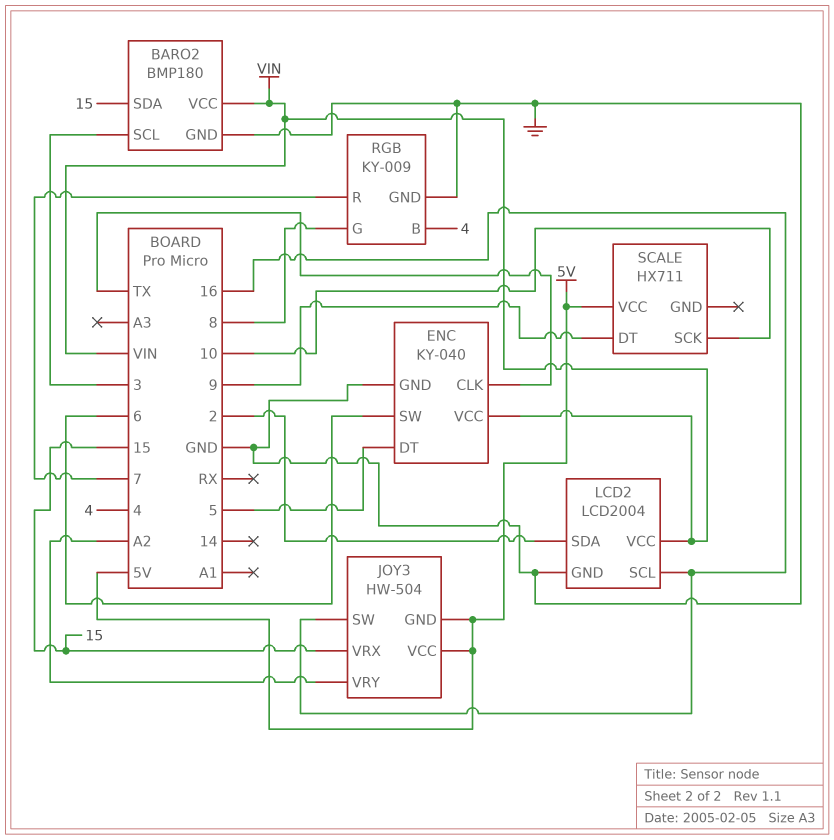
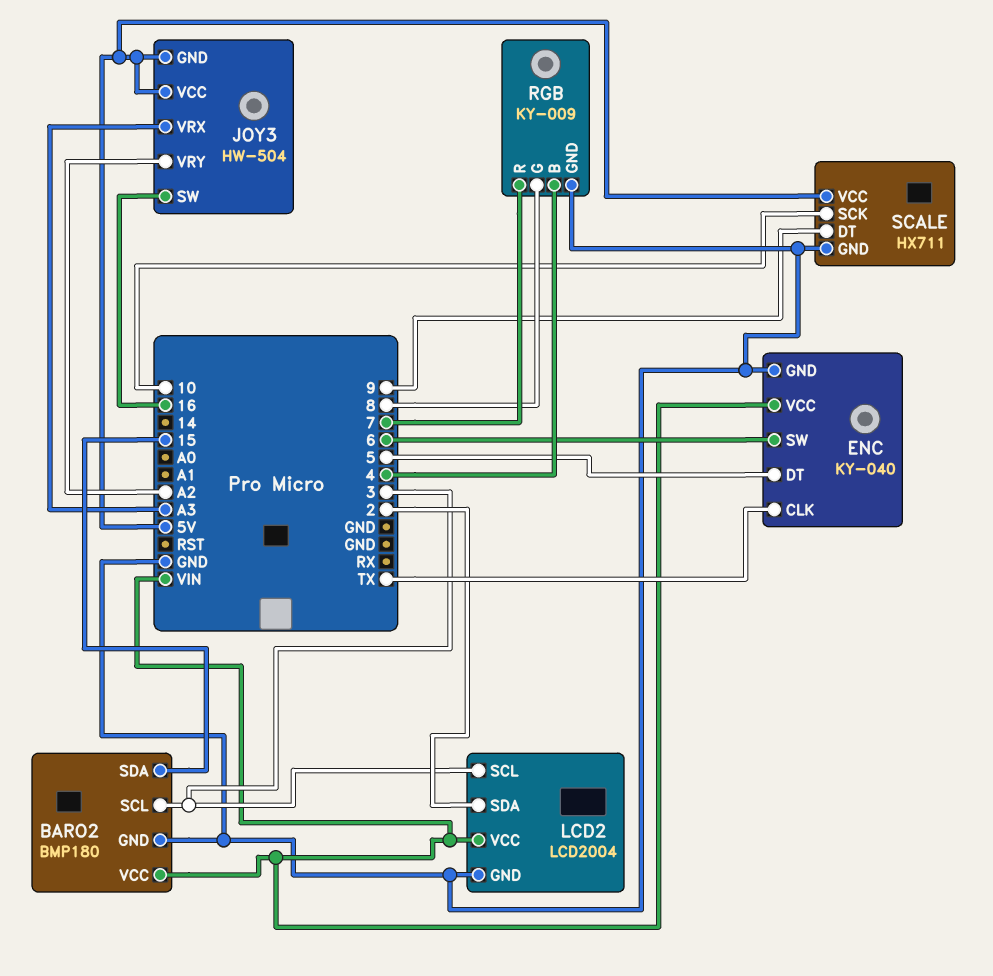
JOY3 pin VRX: 15 -> A3
LCD2 pin SCL: 16 -> 3
SCALE pin GND: none -> GND

